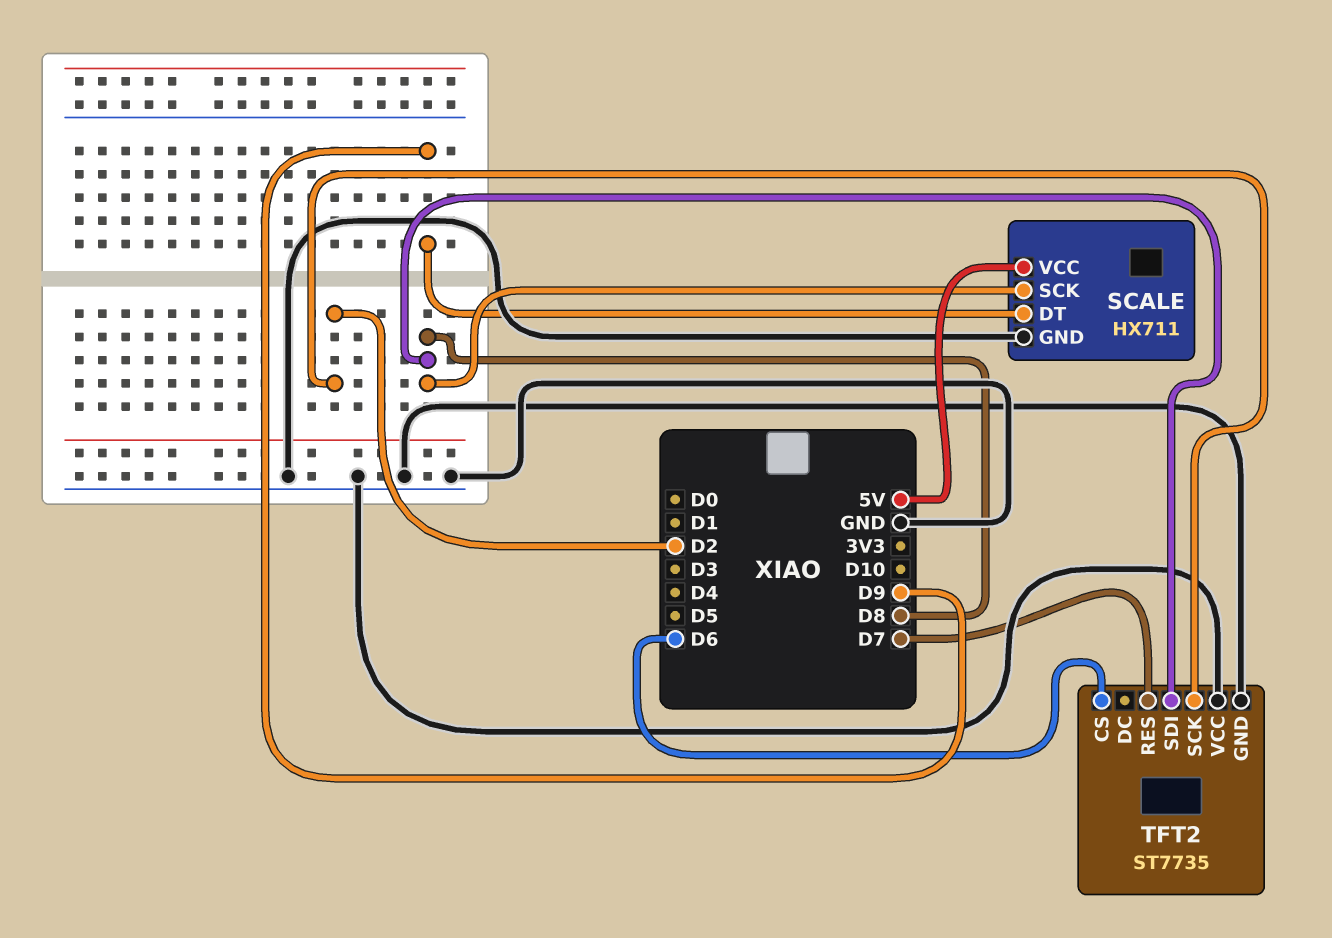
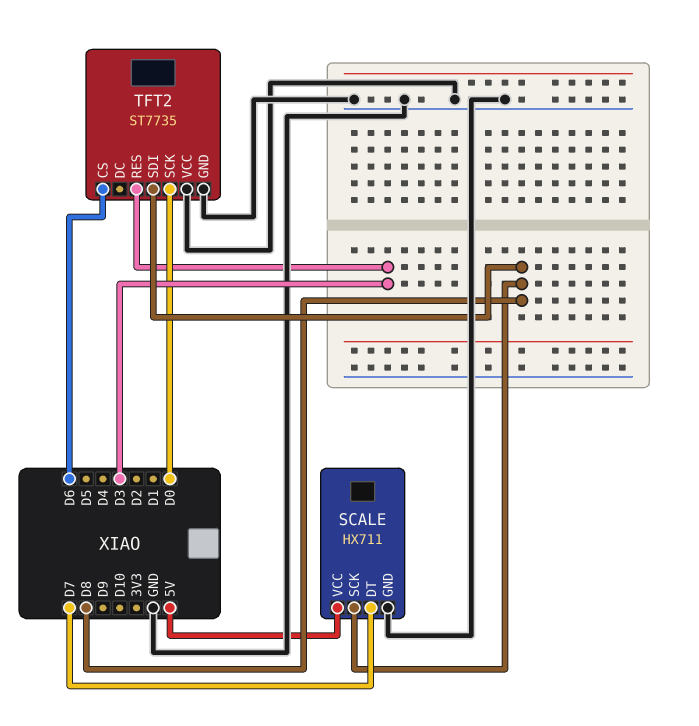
SCALE pin DT: D9 -> D7
TFT2 pin RES: D7 -> D3
TFT2 pin SCK: D2 -> D0

